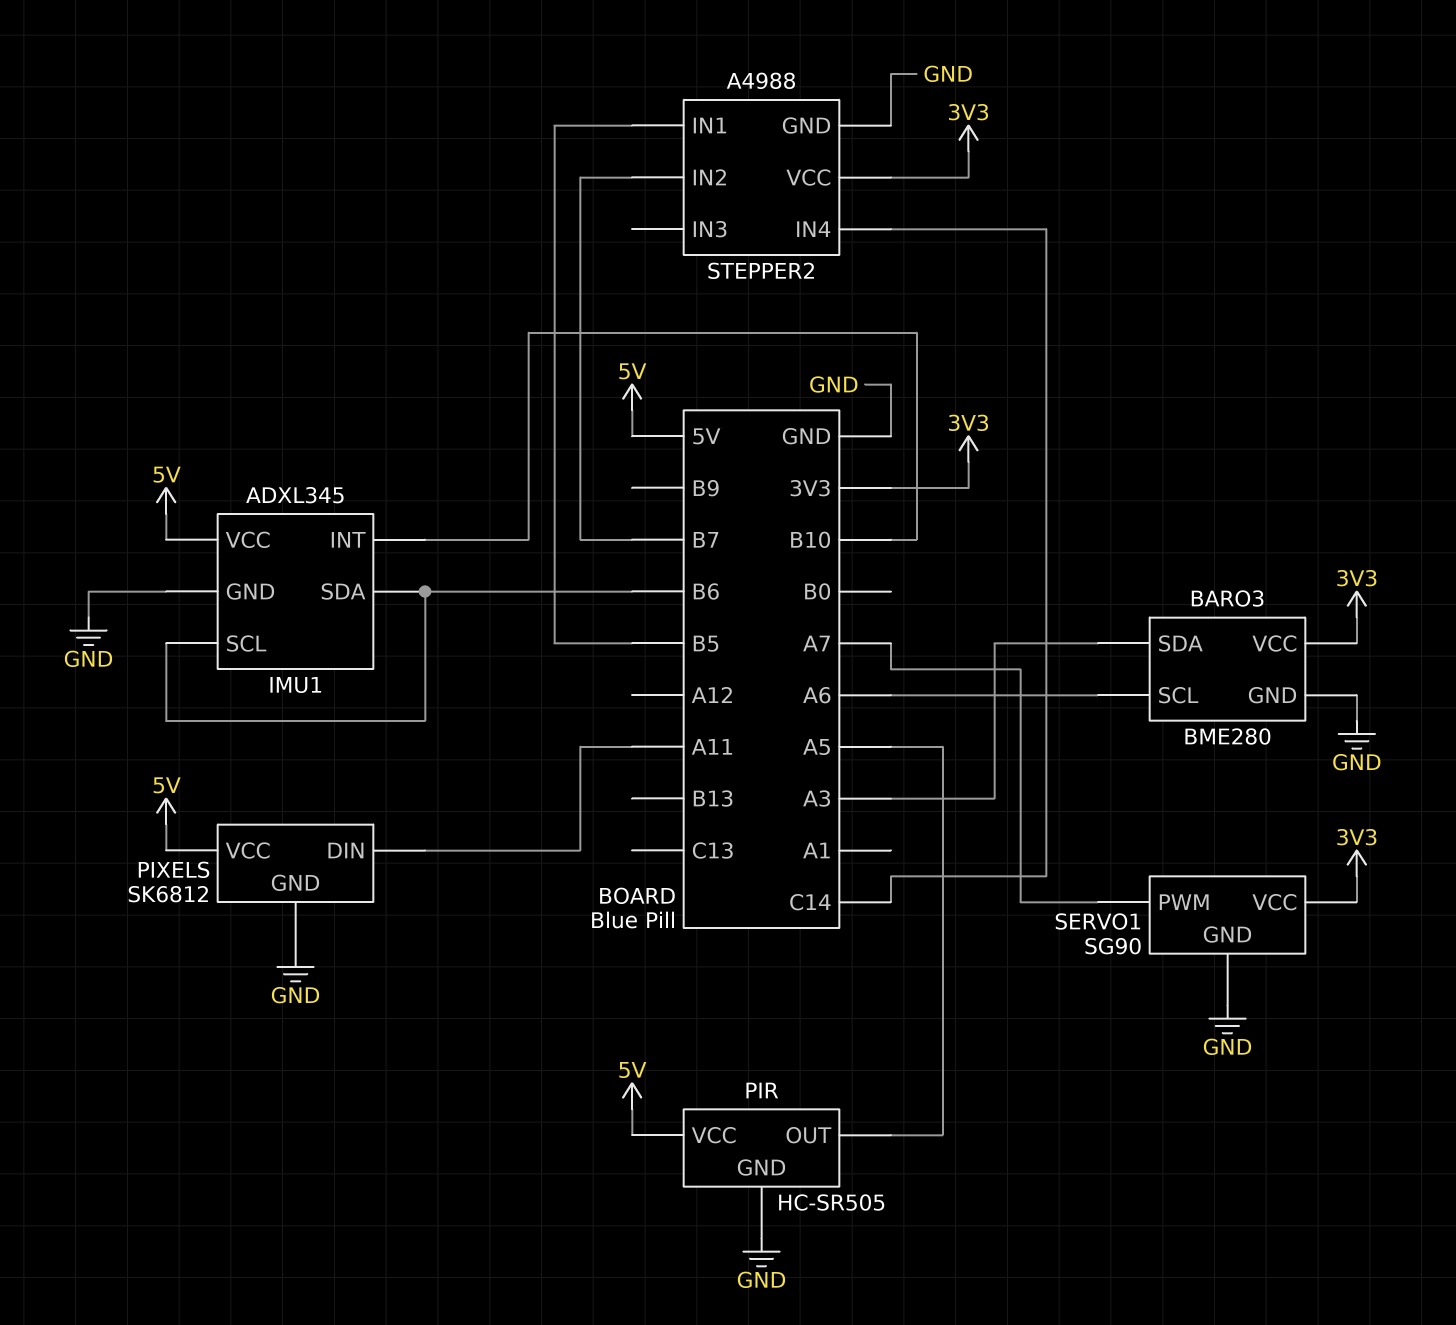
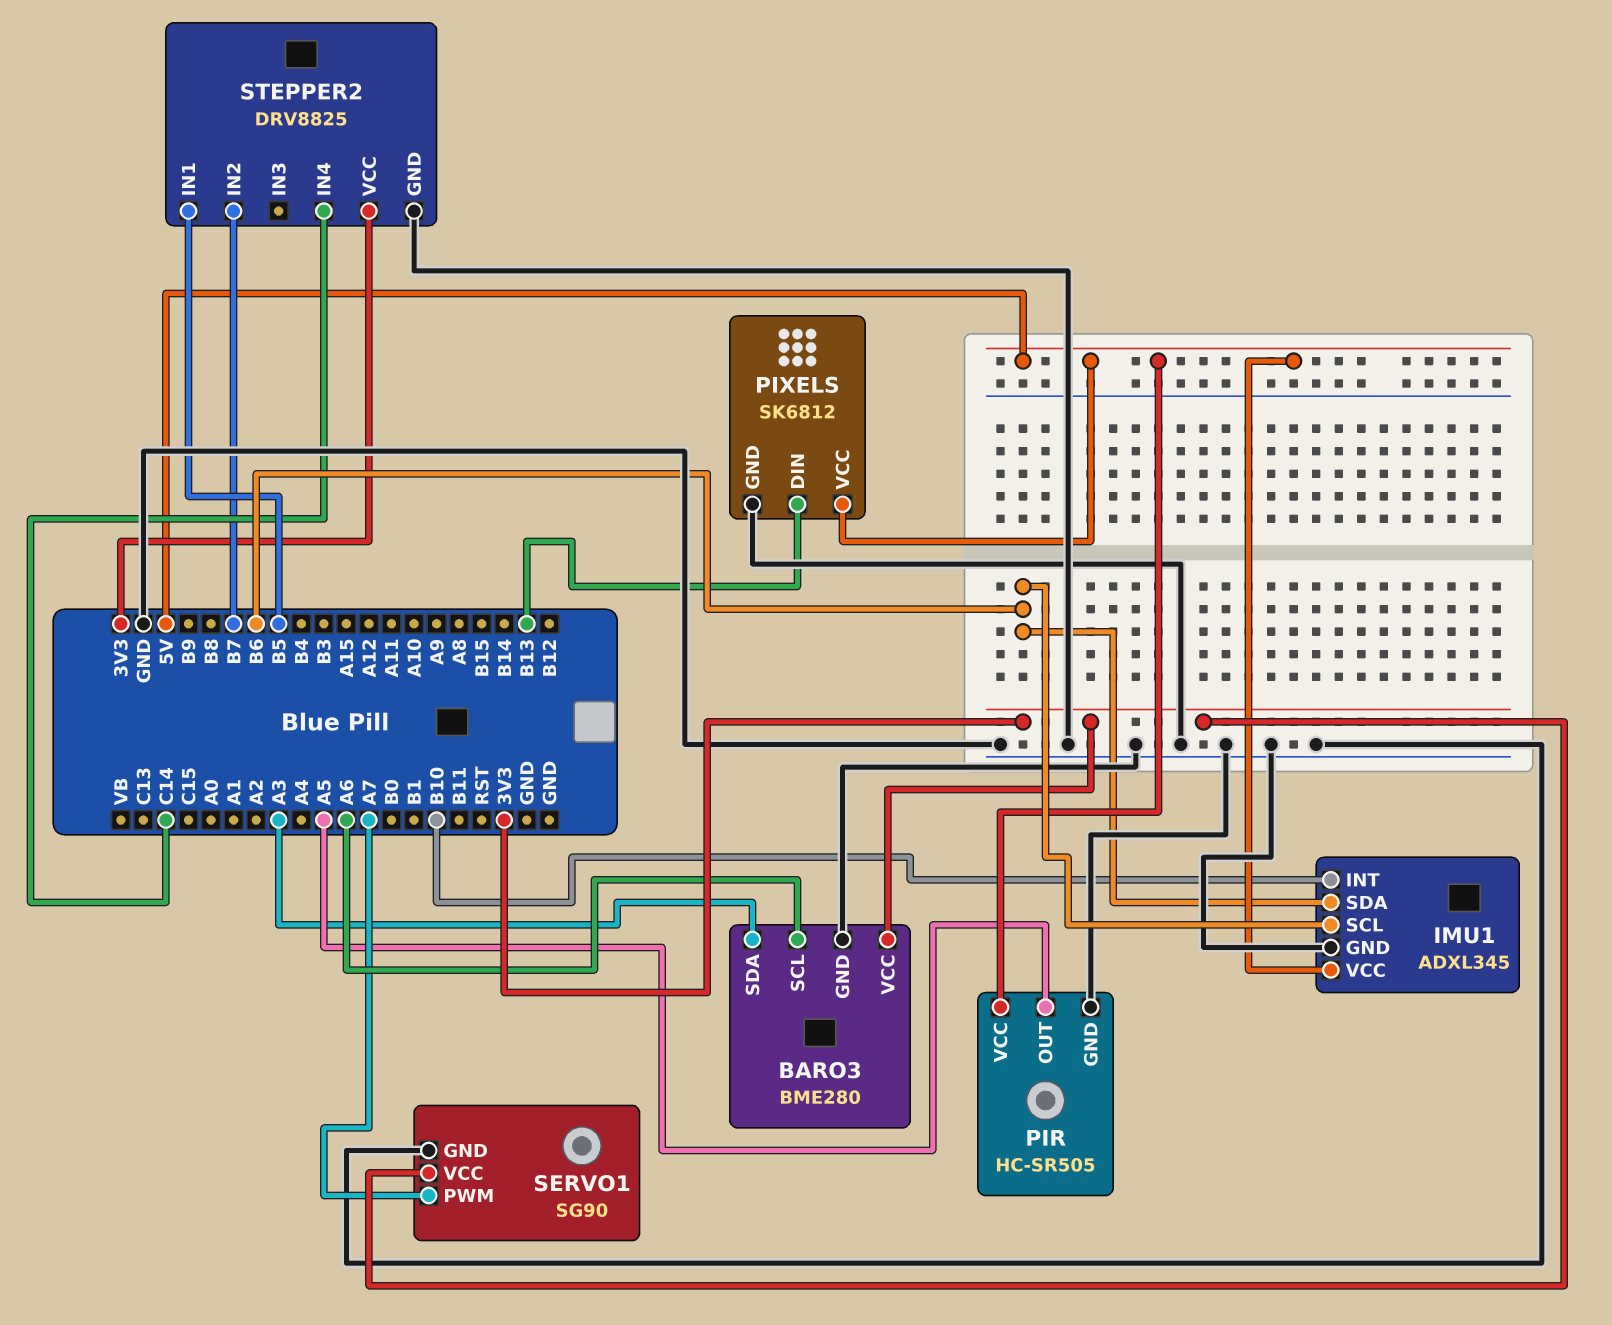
PIXELS pin DIN: A11 -> B13
STEPPER2: A4988 -> DRV8825

